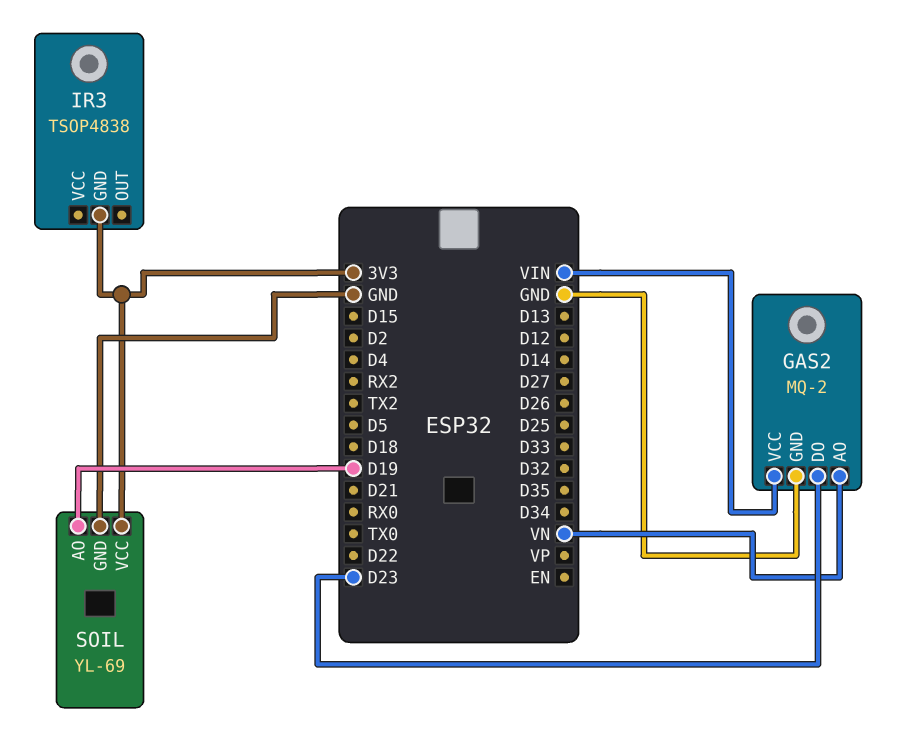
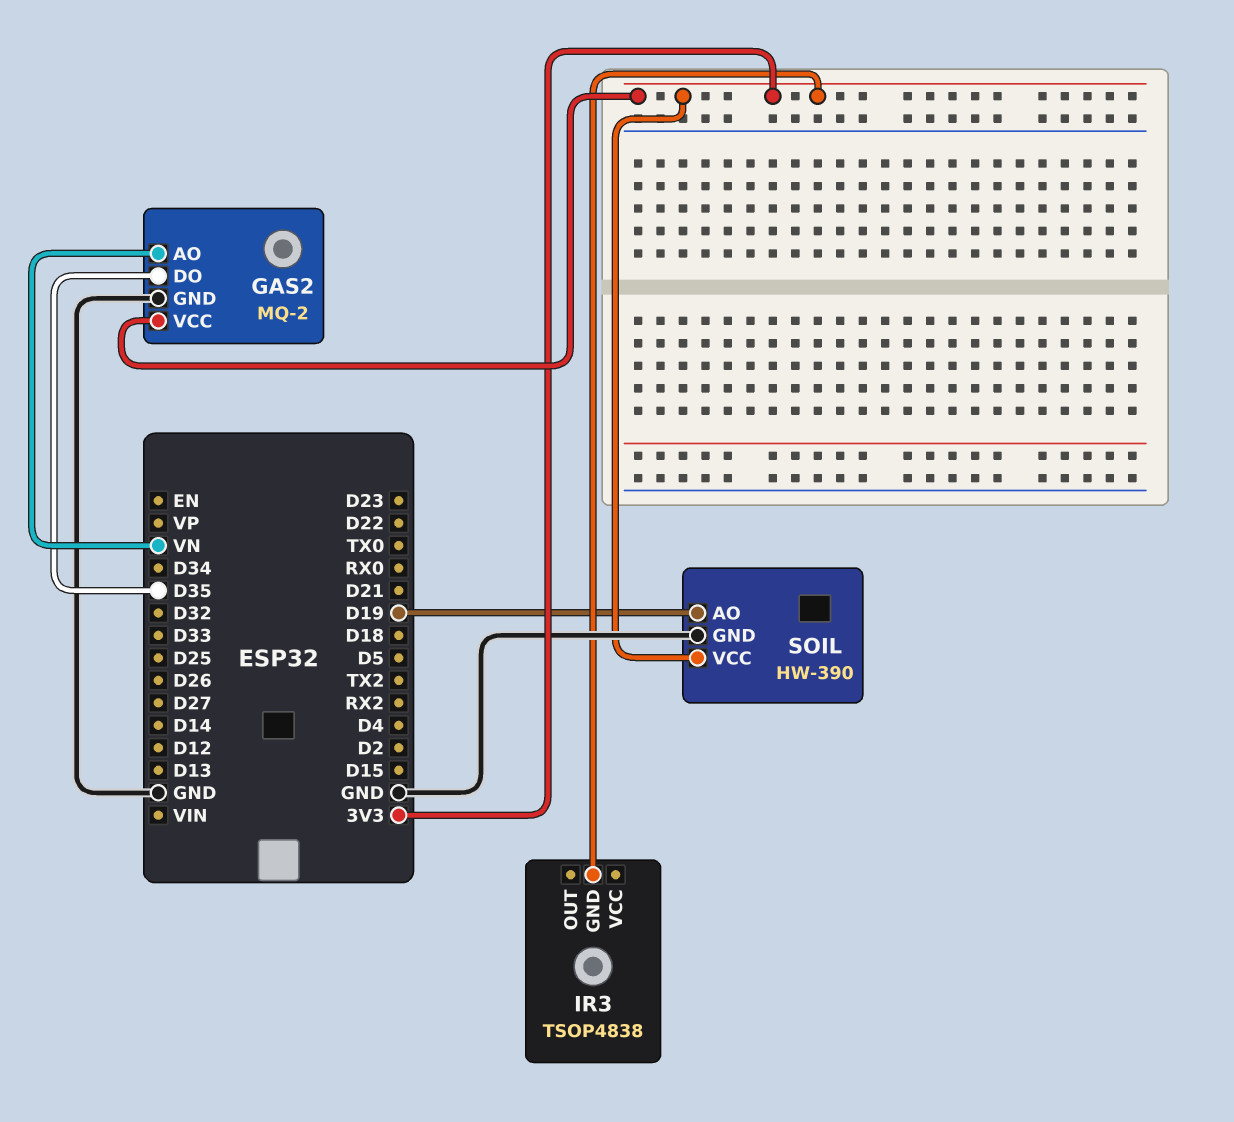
GAS2 pin DO: D23 -> D35
GAS2 pin VCC: VIN -> 3V3
SOIL: YL-69 -> HW-390

